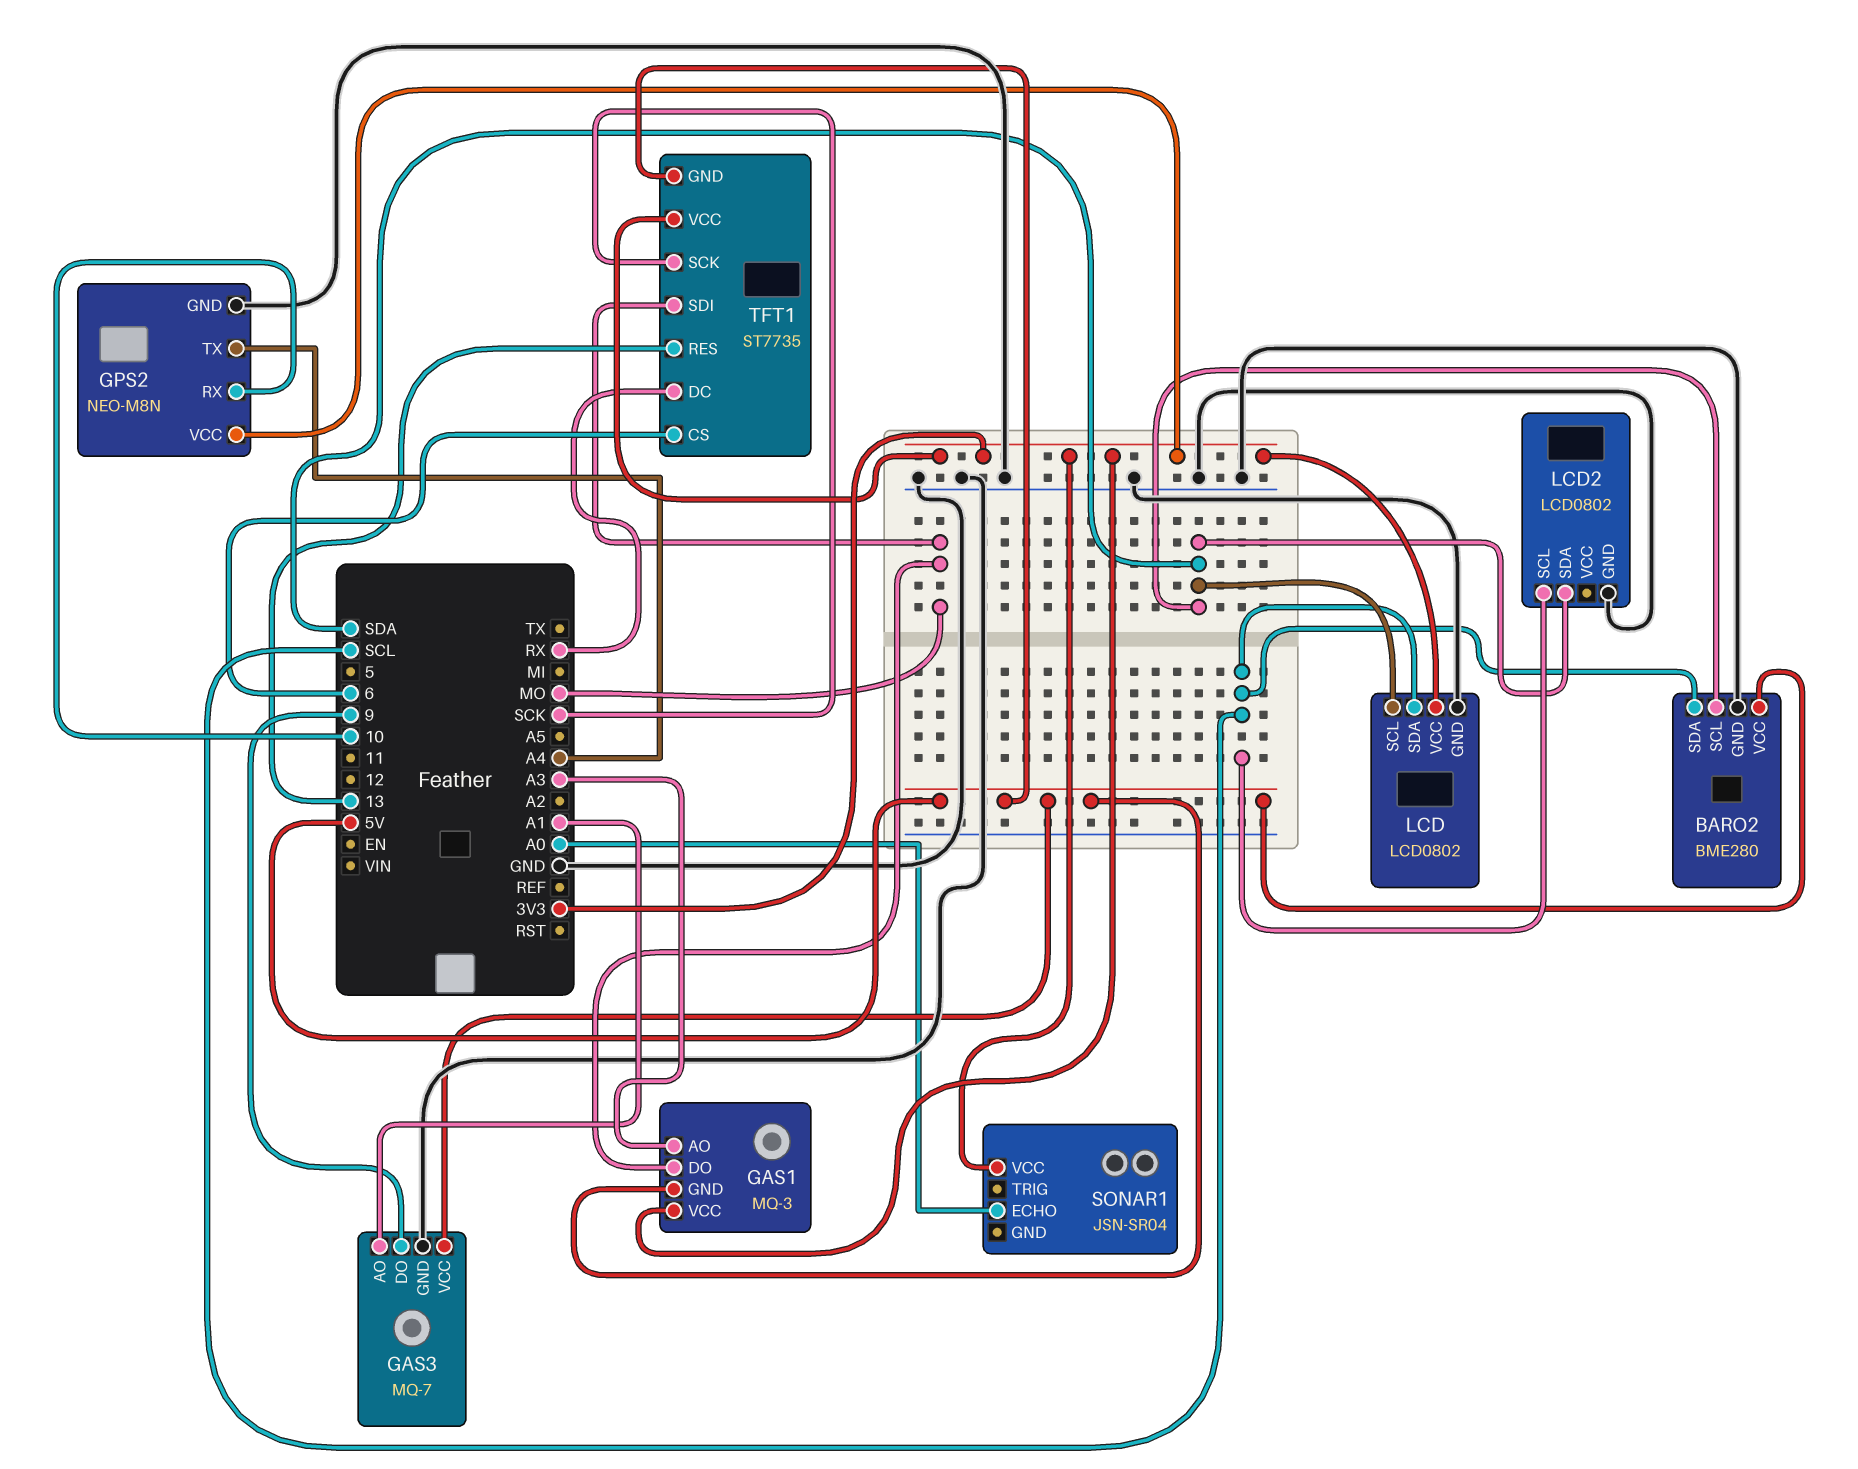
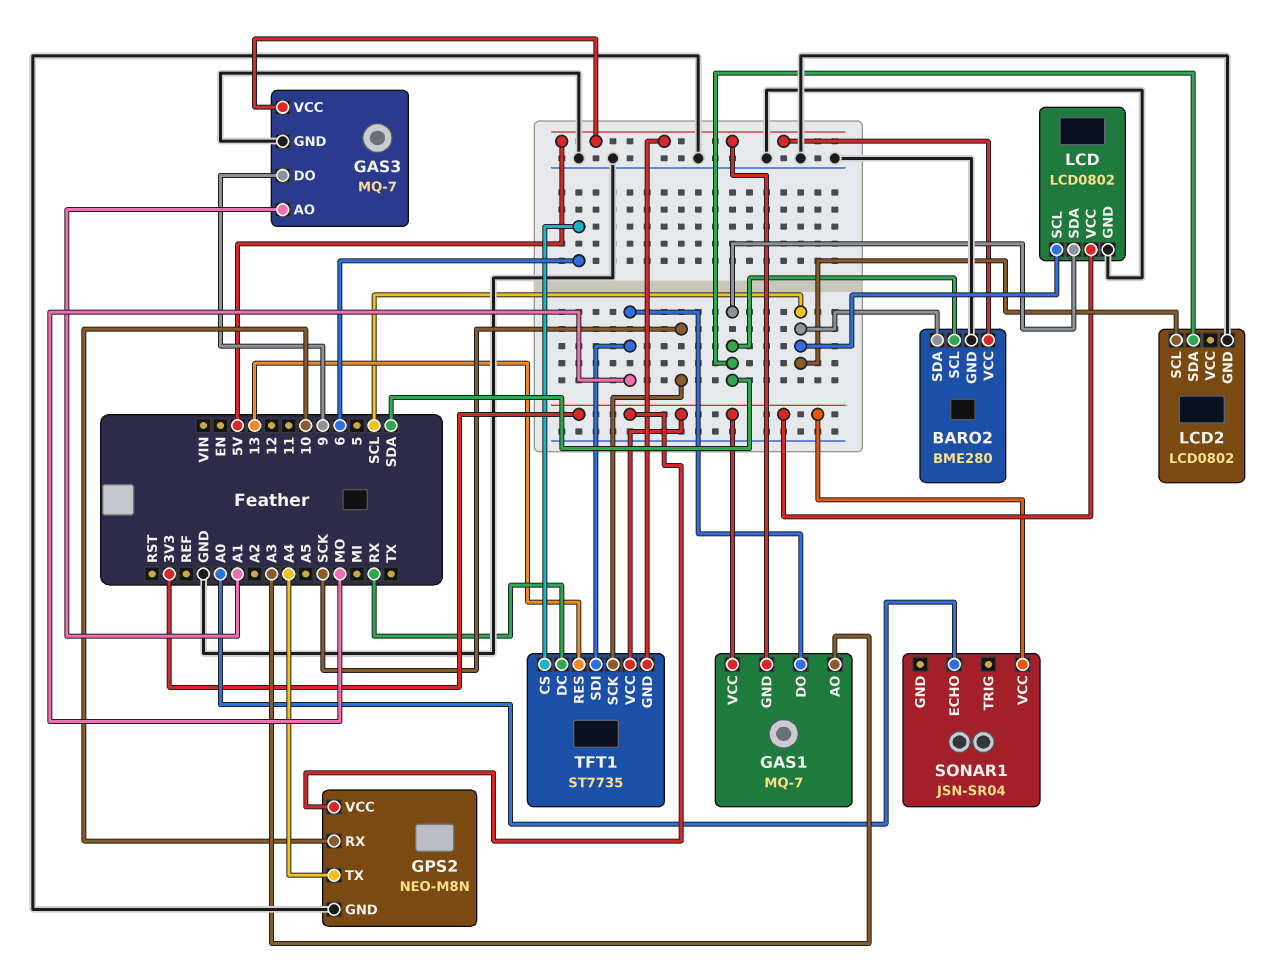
GAS1: MQ-3 -> MQ-7
LCD pin SCL: SDA -> SCL
LCD pin SDA: SCL -> SDA

